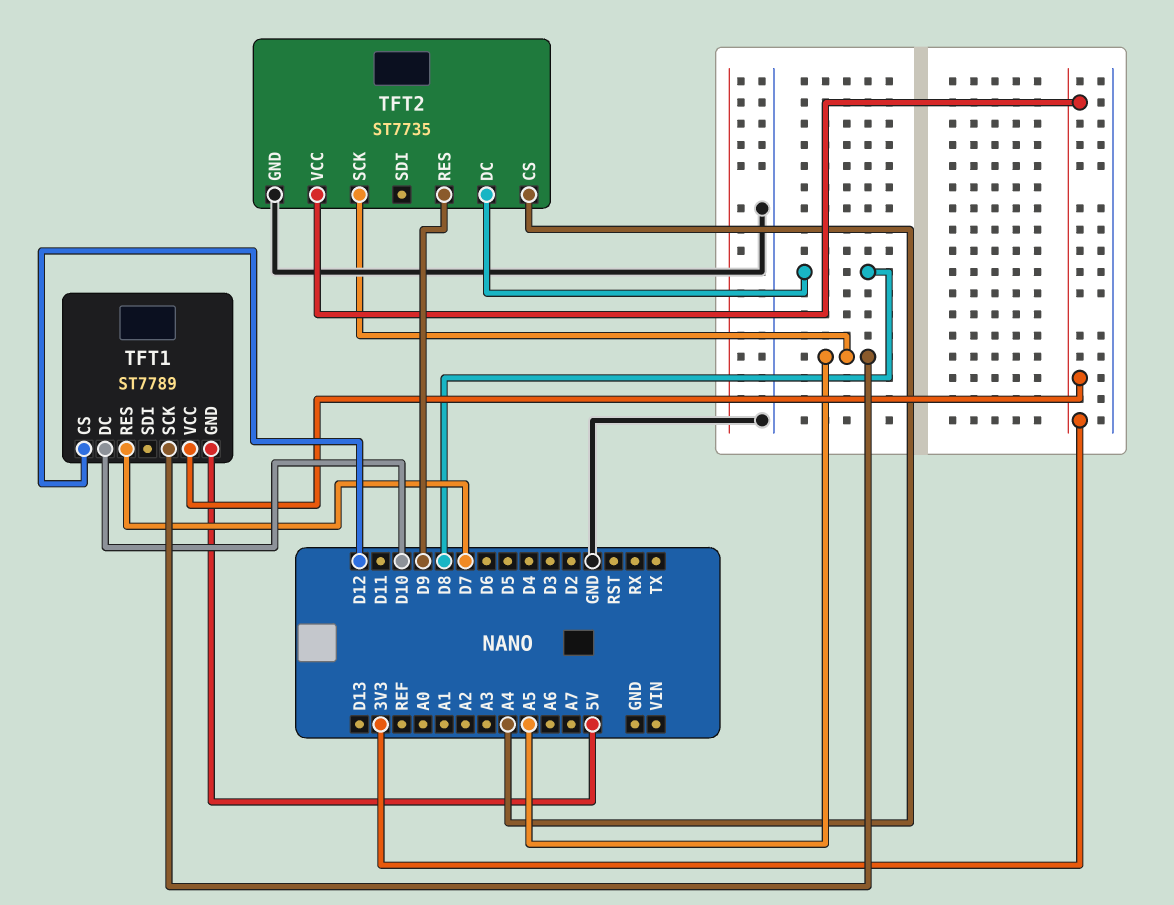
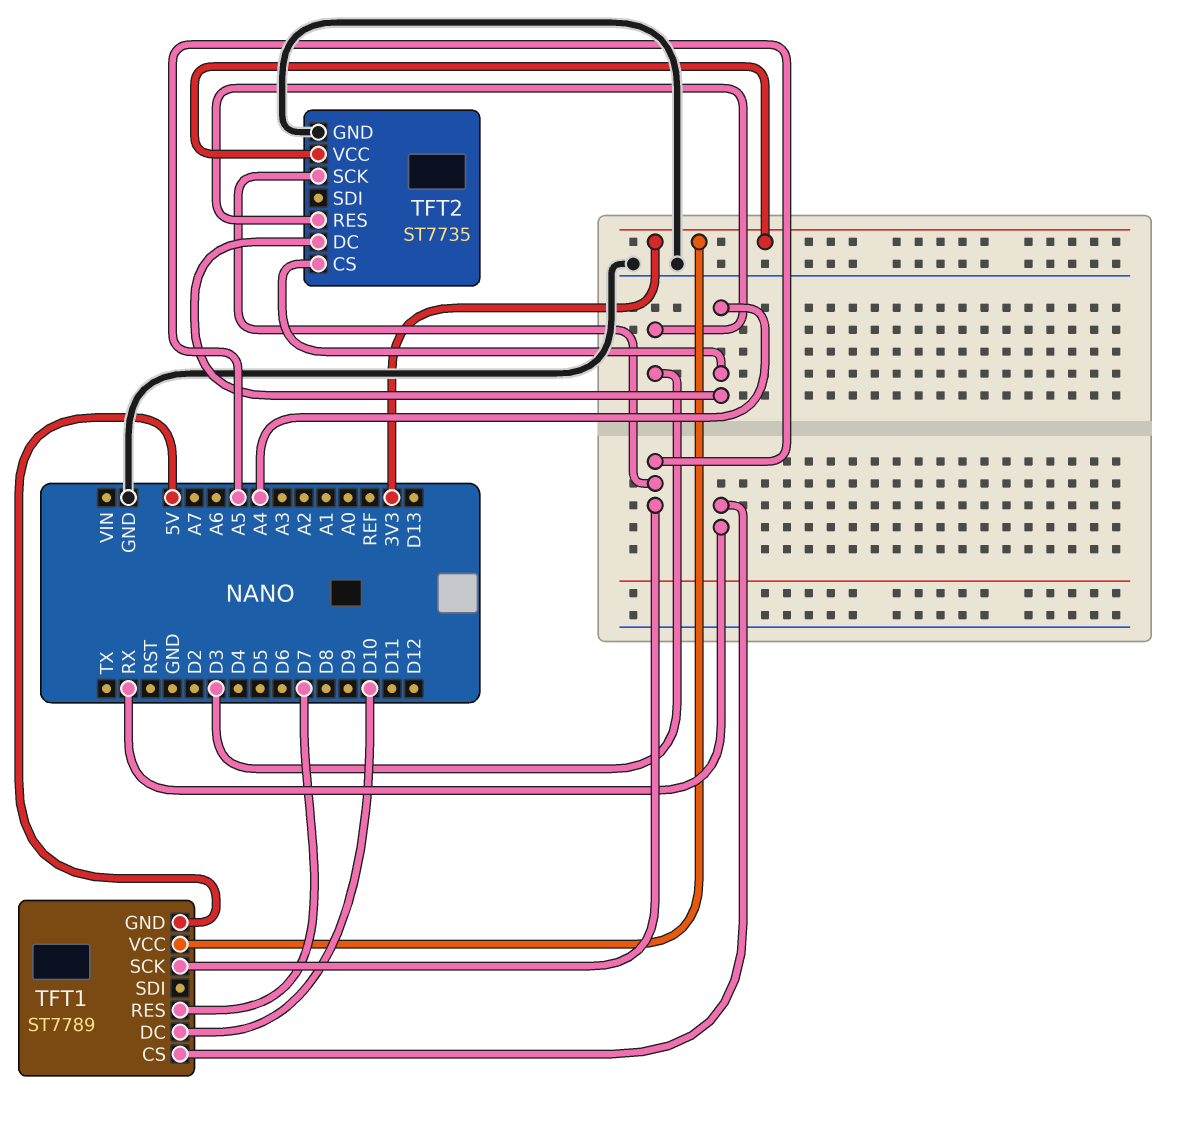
TFT1 pin CS: D12 -> RX
TFT2 pin DC: D8 -> A4
TFT2 pin RES: D9 -> D3

